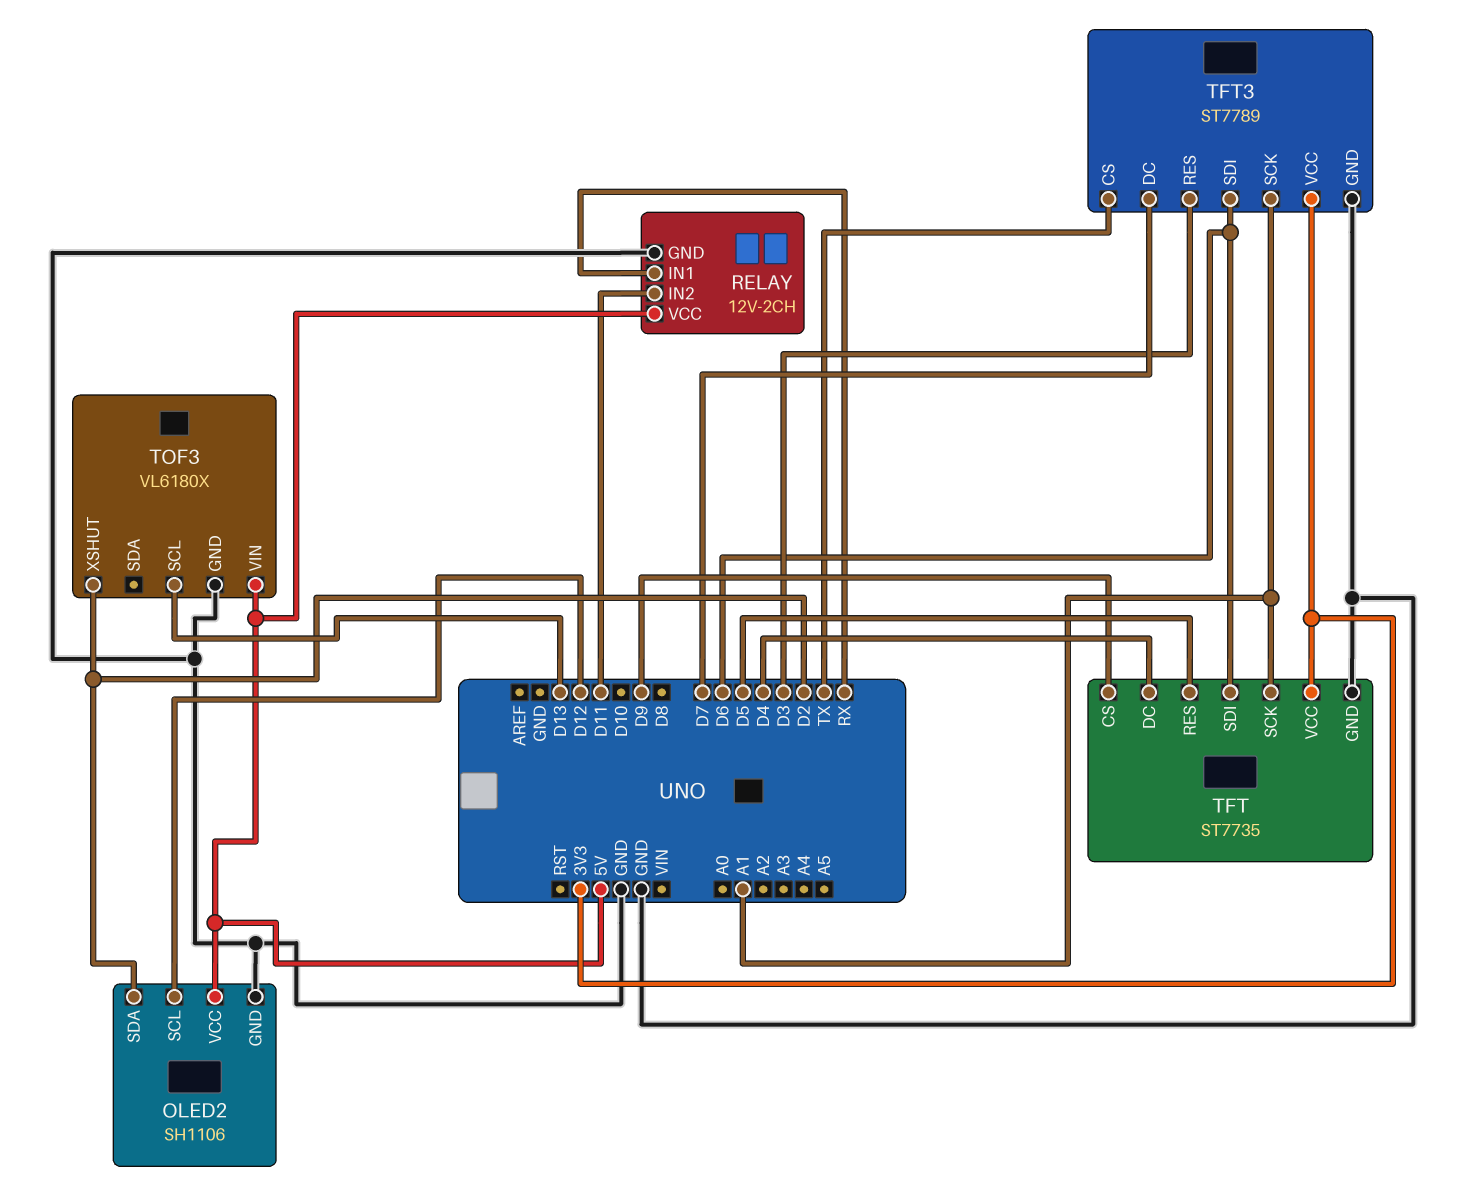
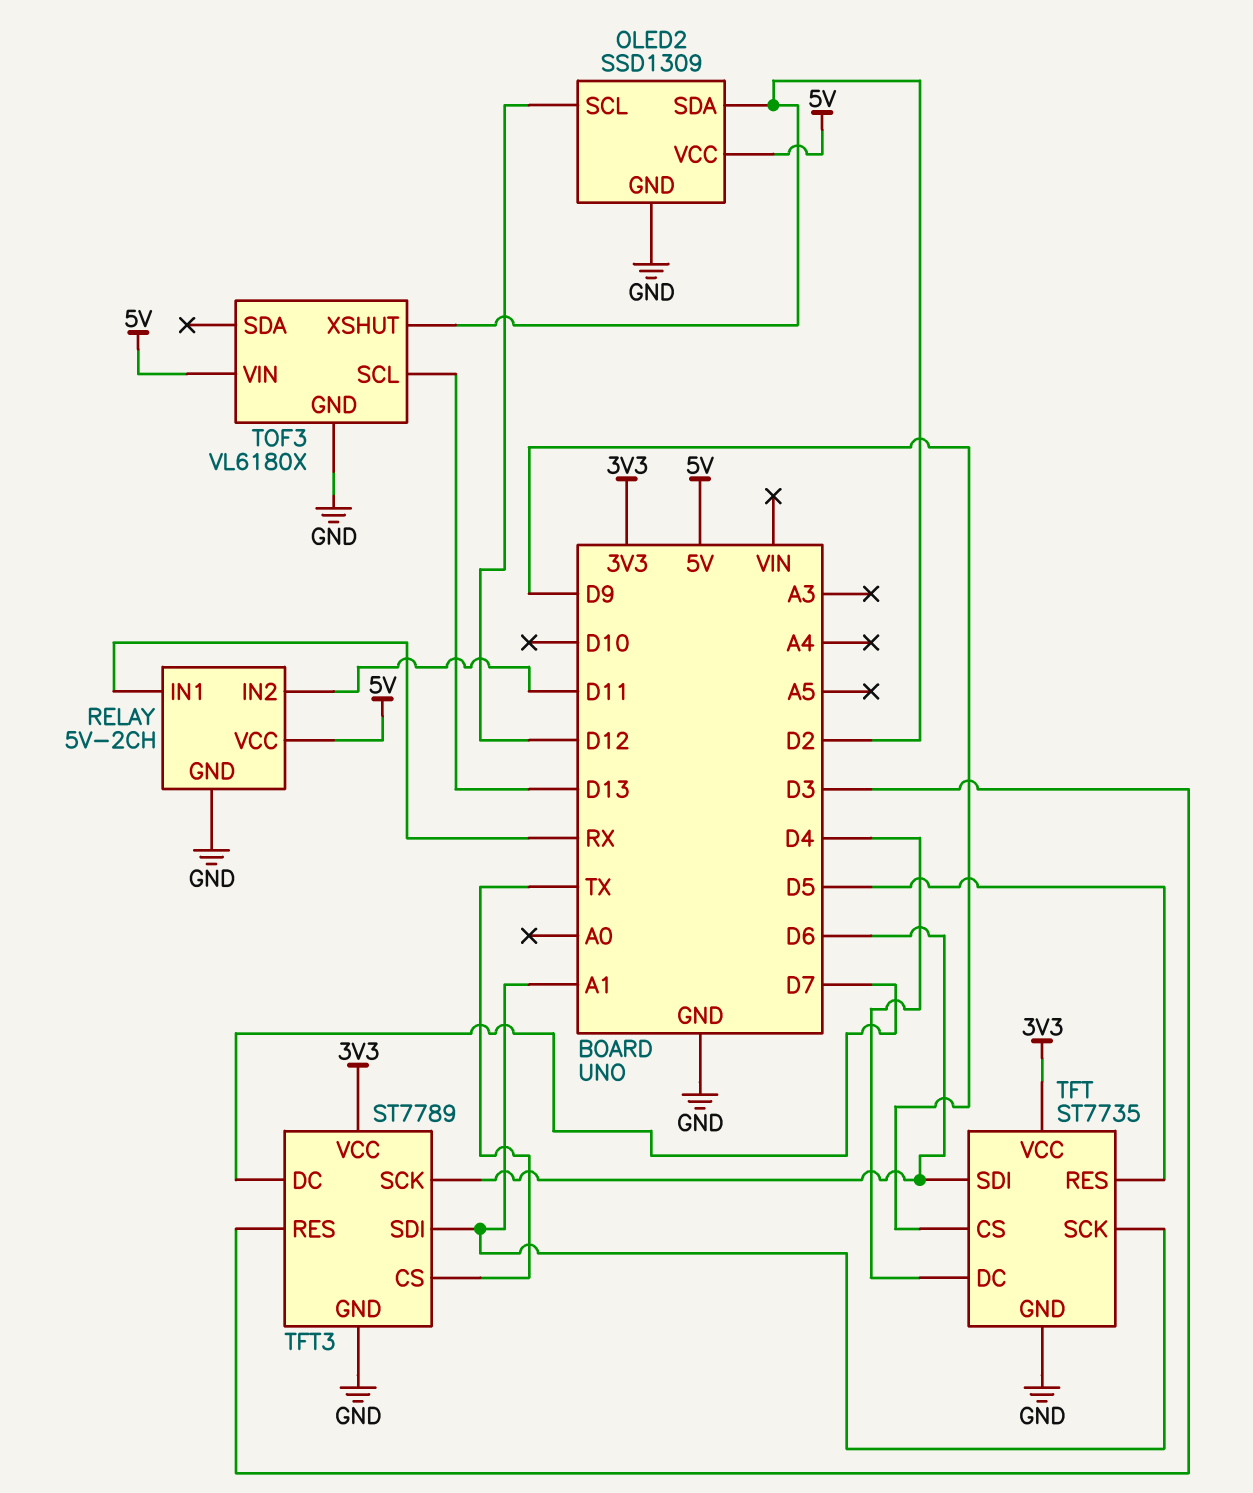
OLED2: SH1106 -> SSD1309
RELAY: 12V-2CH -> 5V-2CH
TFT3 pin SCK: A1 -> D6
TFT3 pin SDI: D6 -> A1

